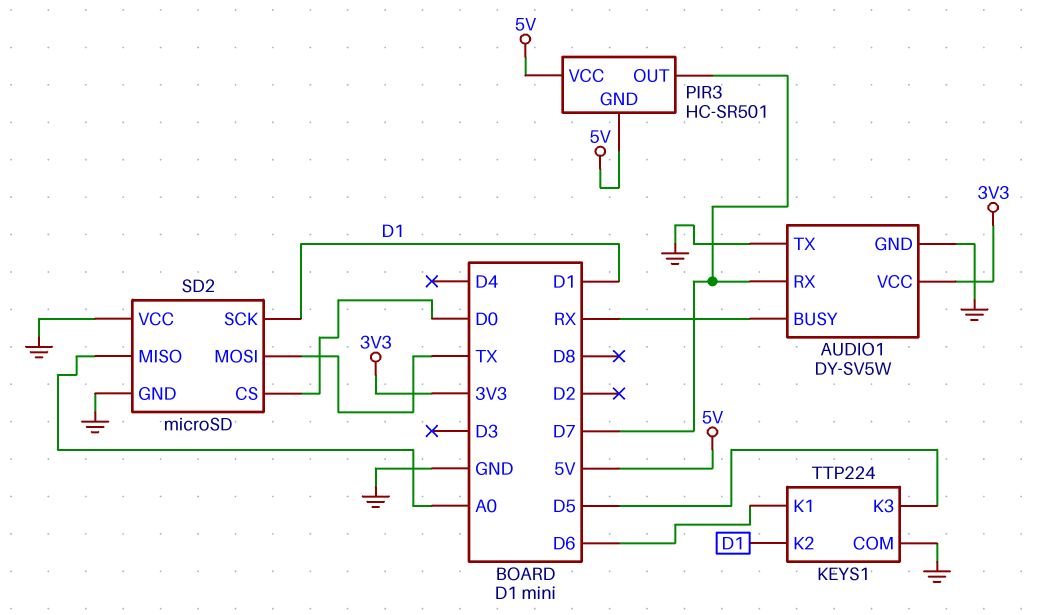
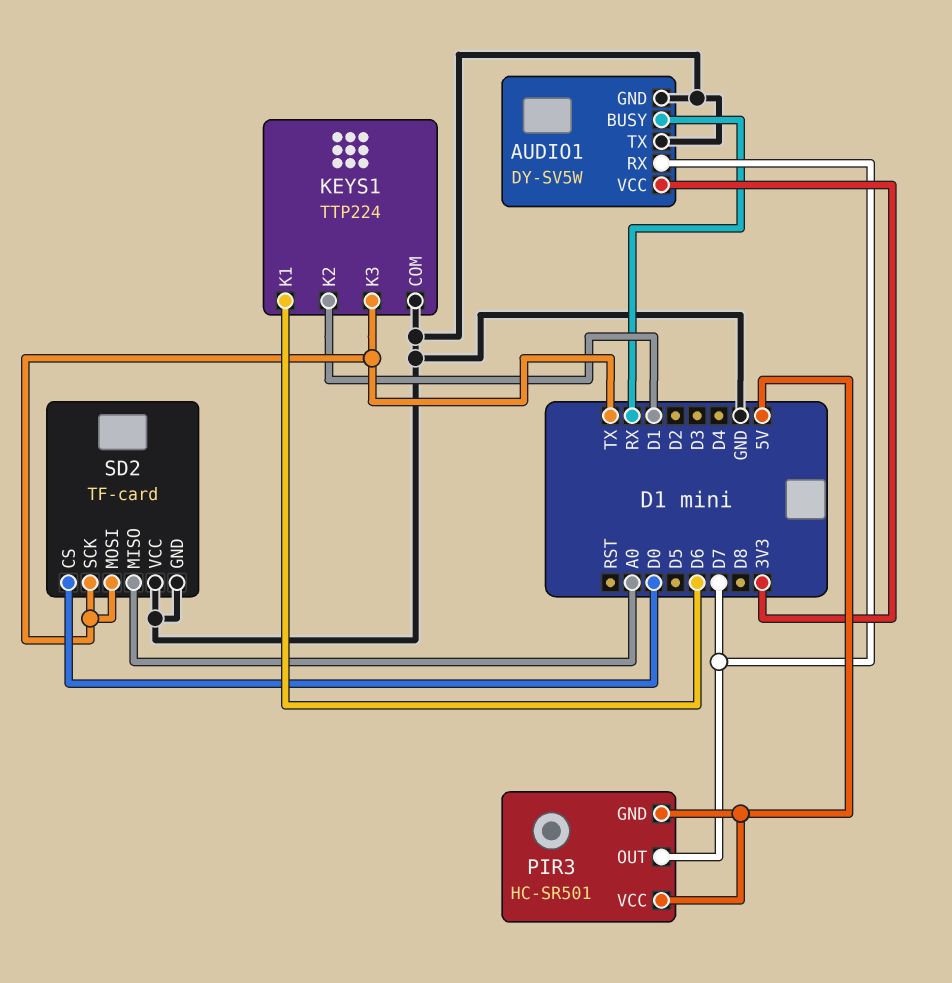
KEYS1 pin K3: D5 -> TX
SD2: microSD -> TF-card
SD2 pin SCK: D1 -> TX

